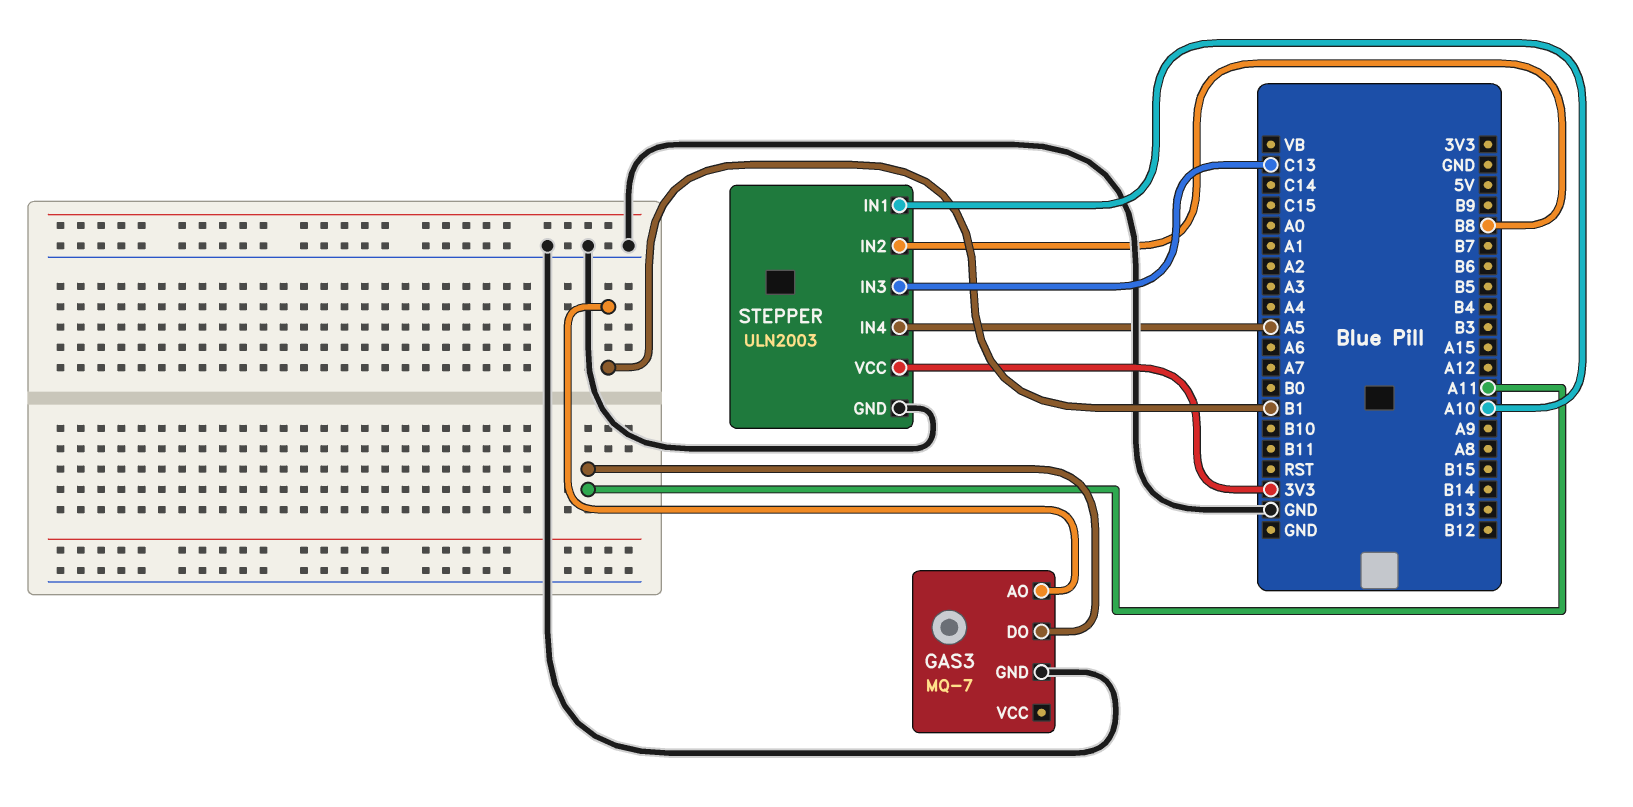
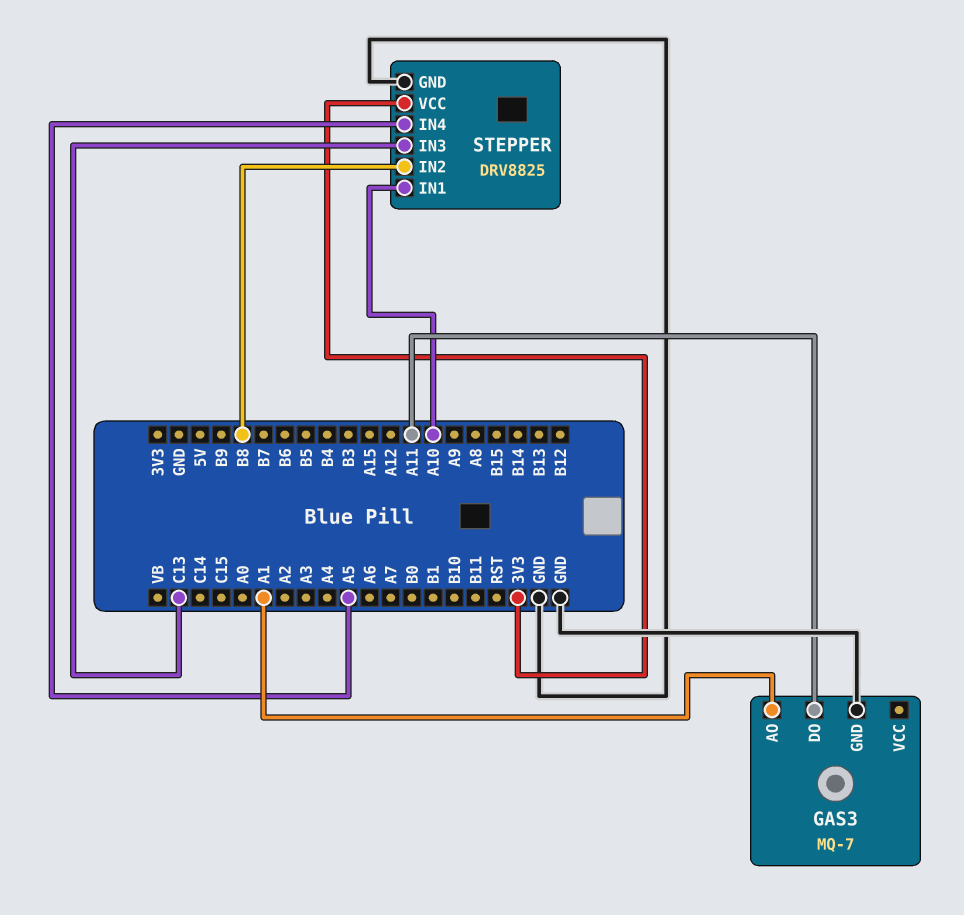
GAS3 pin AO: B1 -> A1
STEPPER: ULN2003 -> DRV8825

